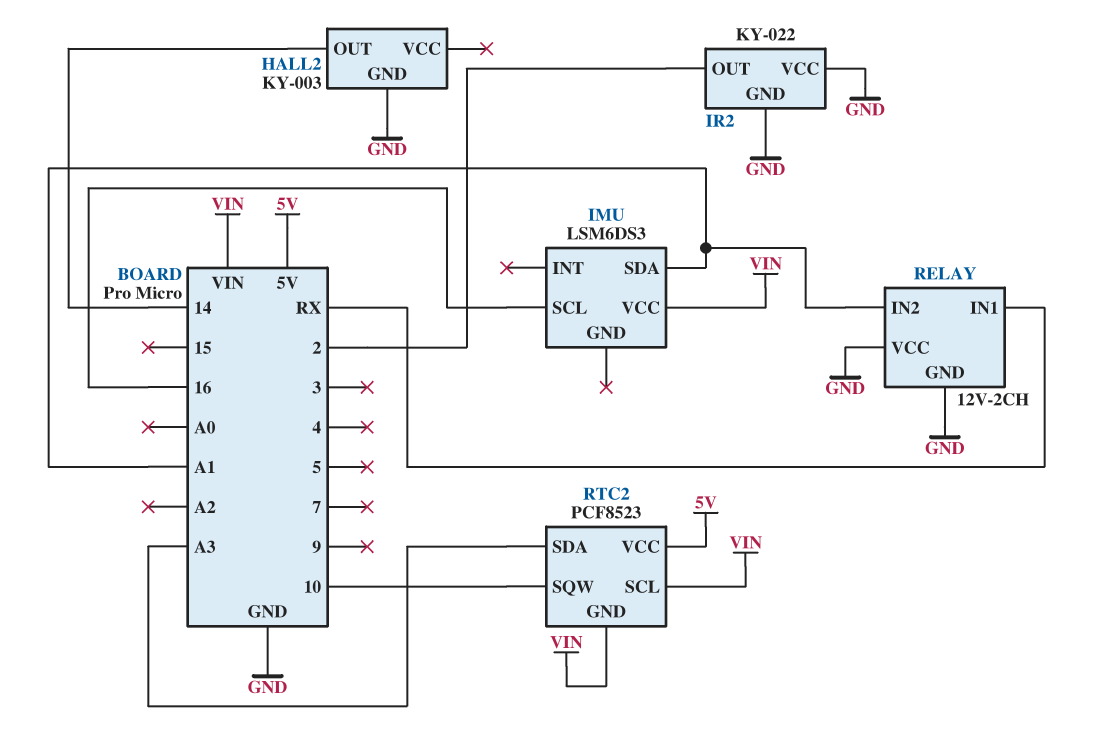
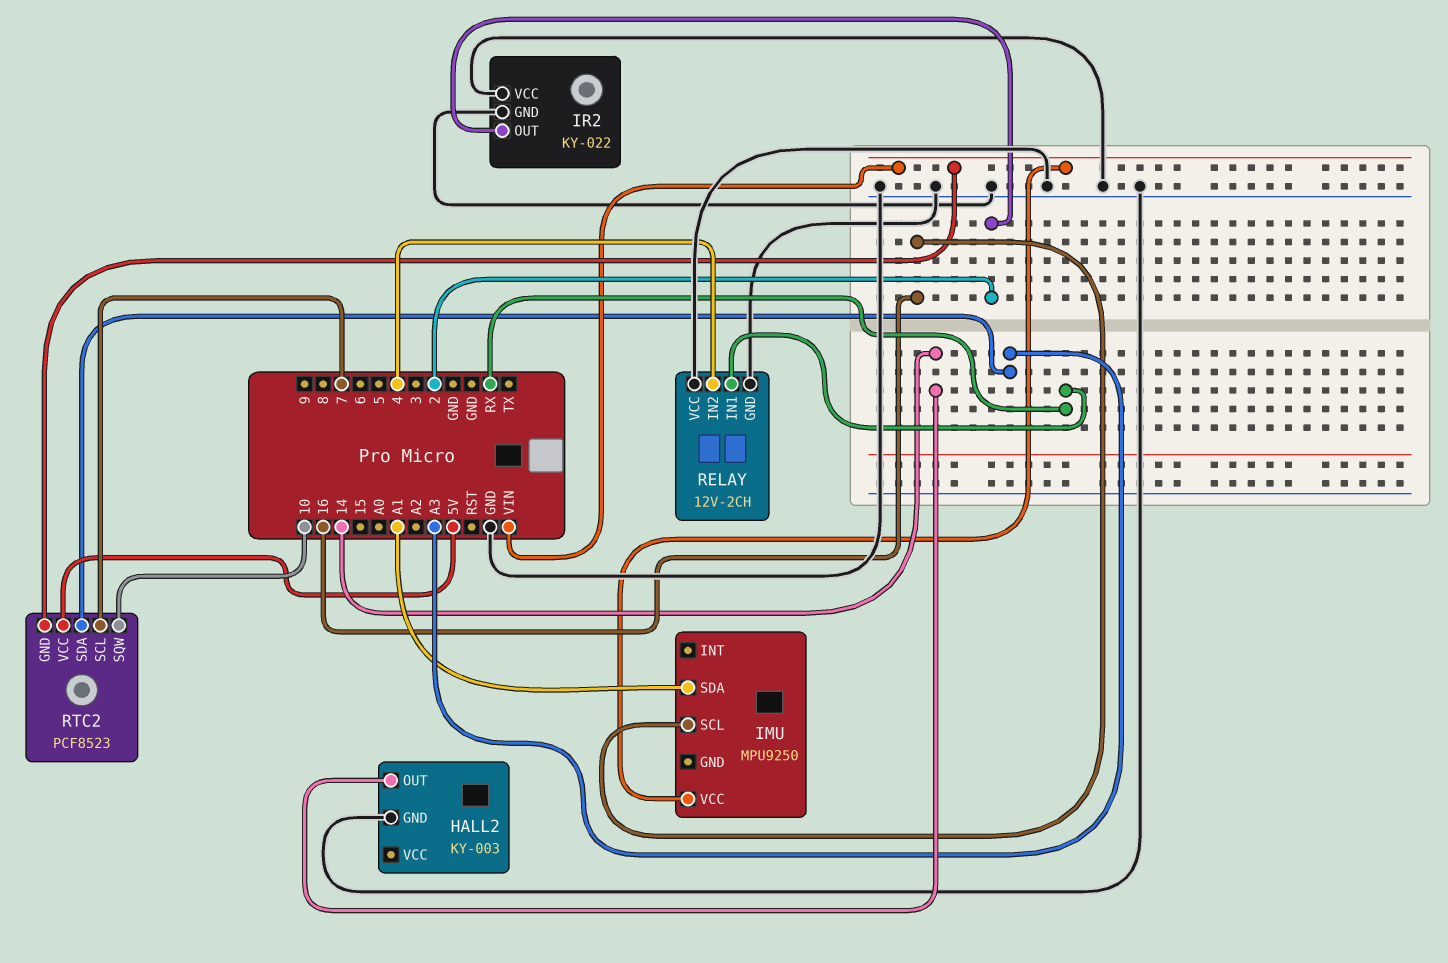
IMU: LSM6DS3 -> MPU9250
RELAY pin IN2: A1 -> 4
RTC2 pin SCL: VIN -> 7

